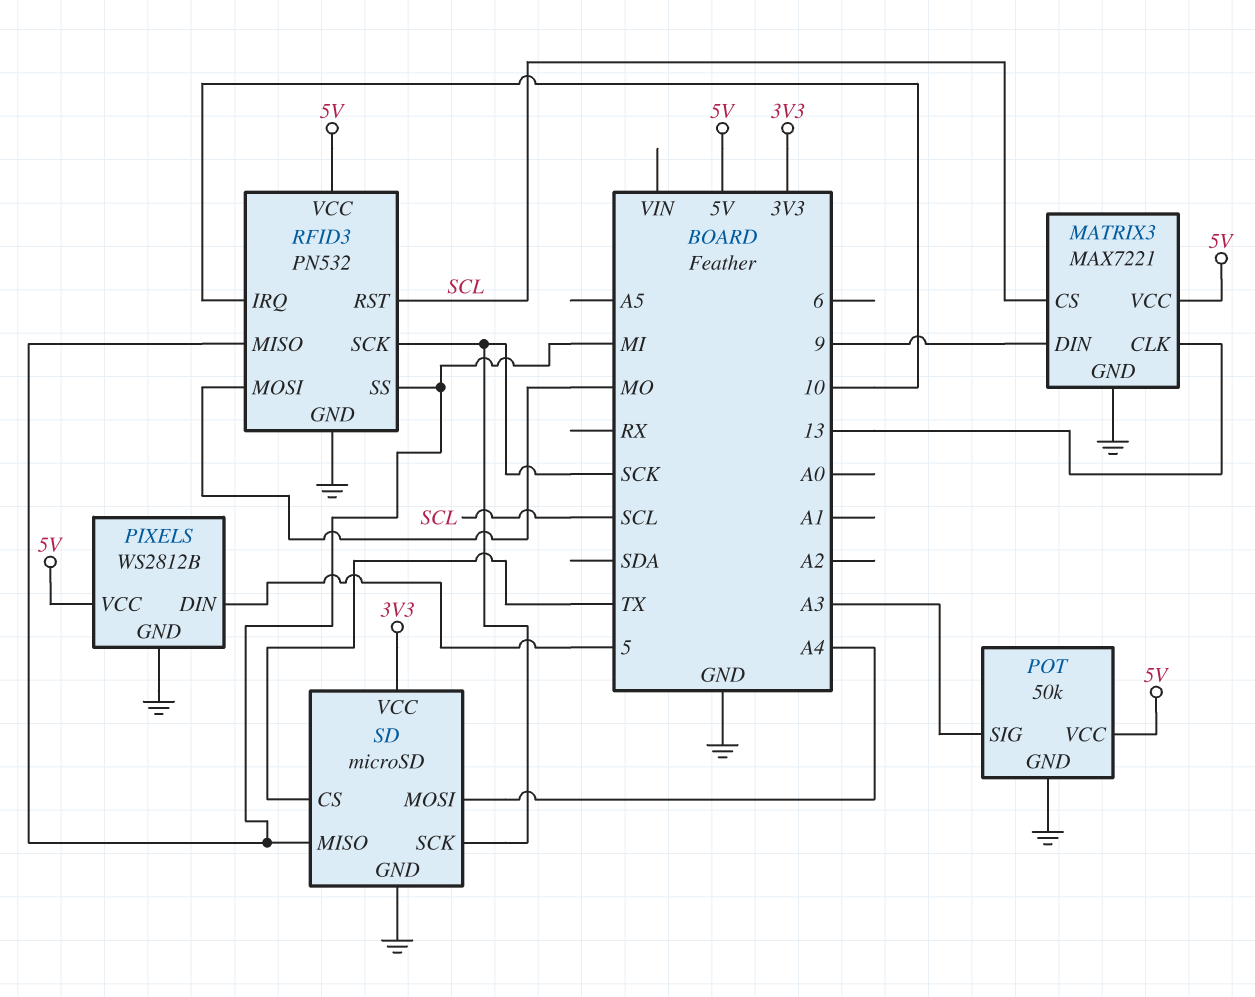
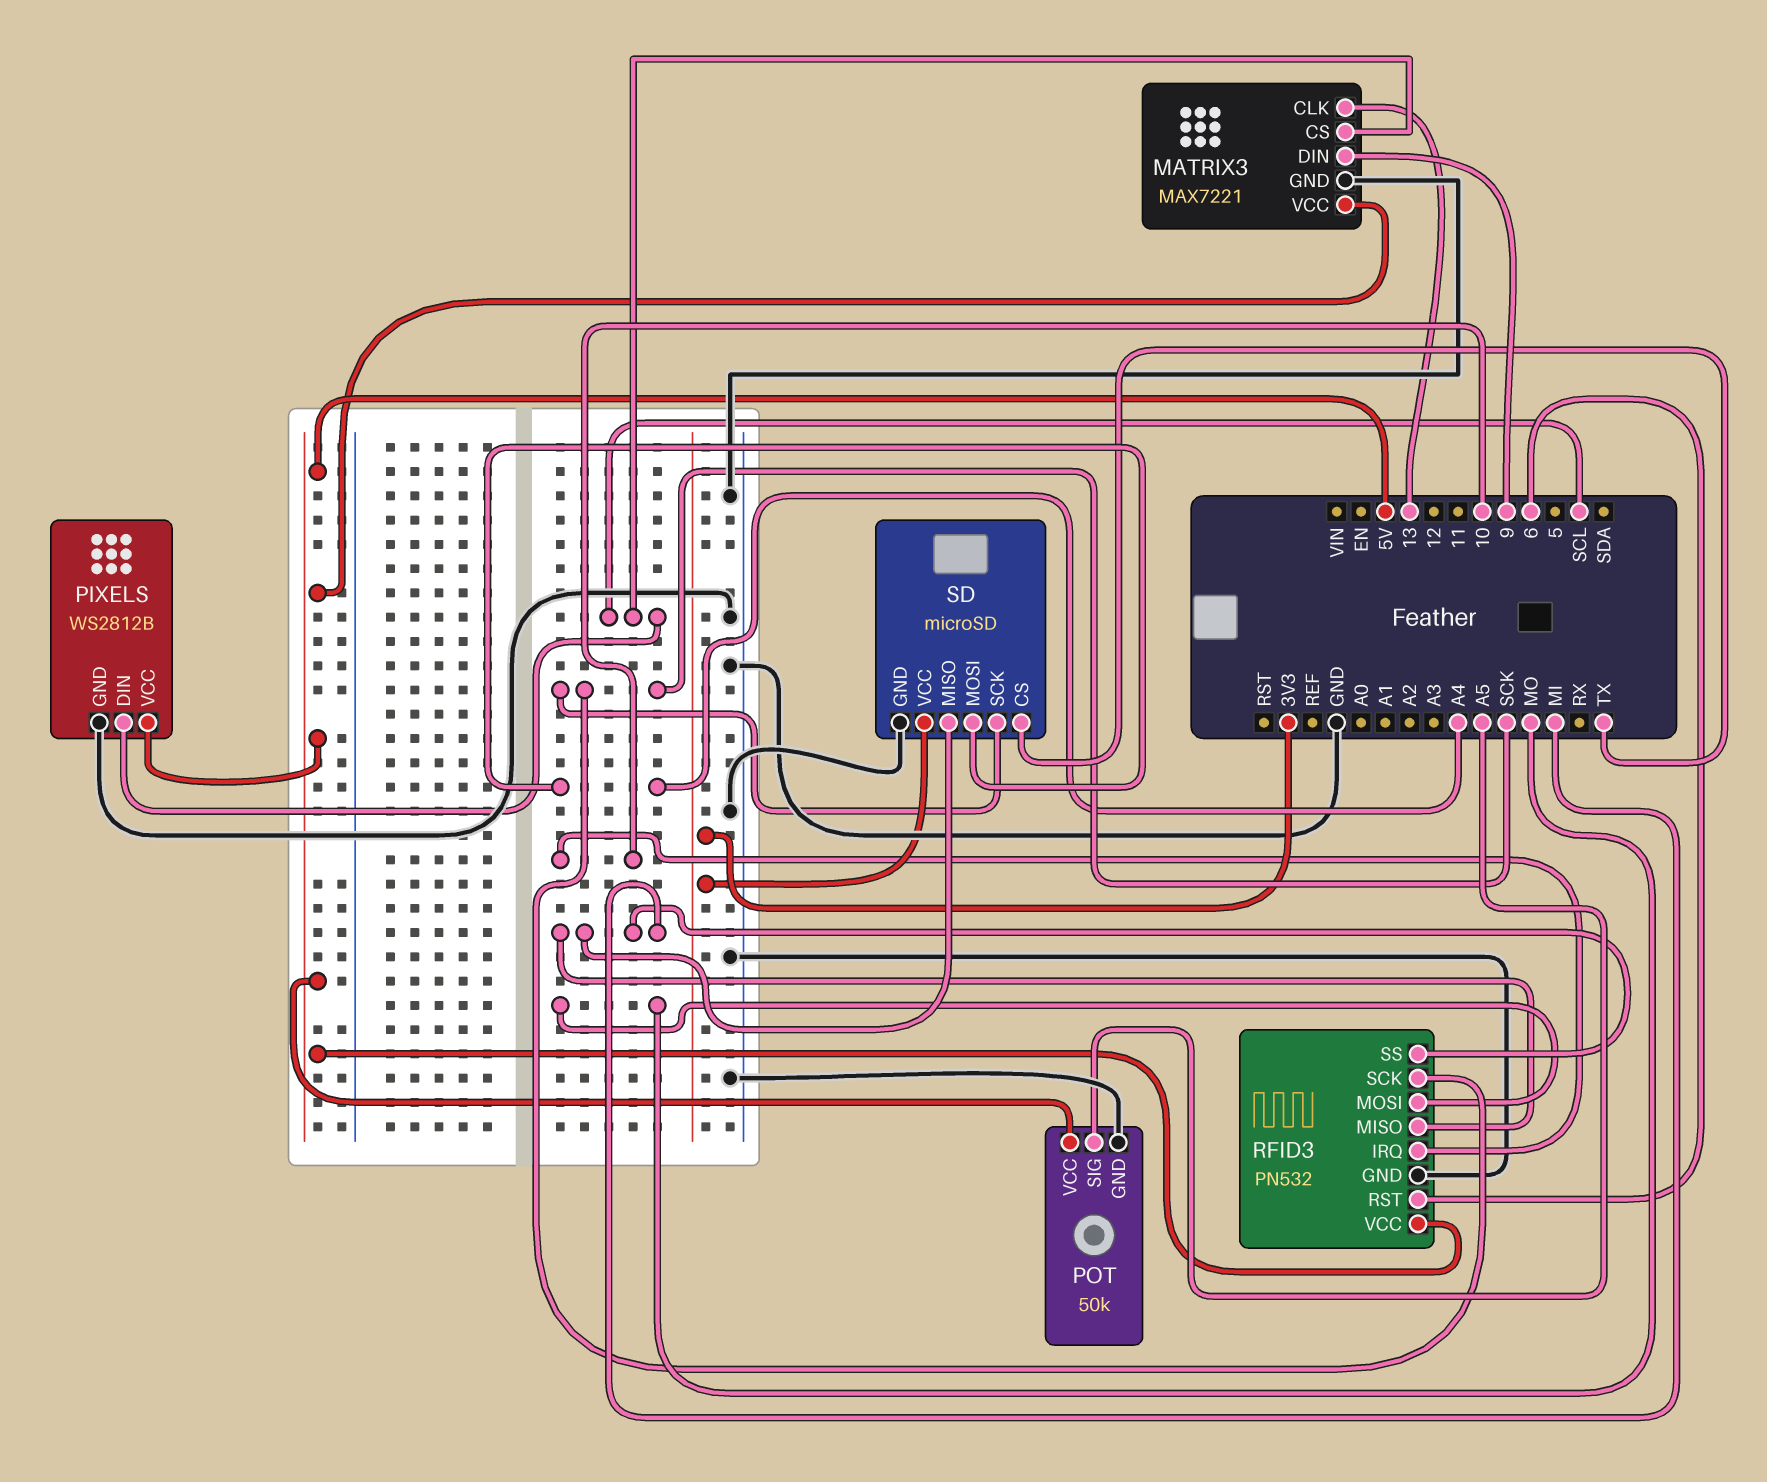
PIXELS pin DIN: 5 -> SCL
POT pin SIG: A3 -> A5
RFID3 pin RST: SCL -> 6

